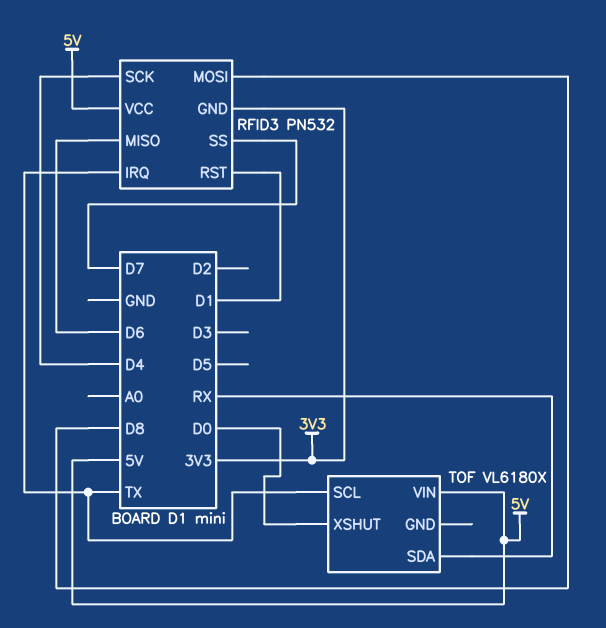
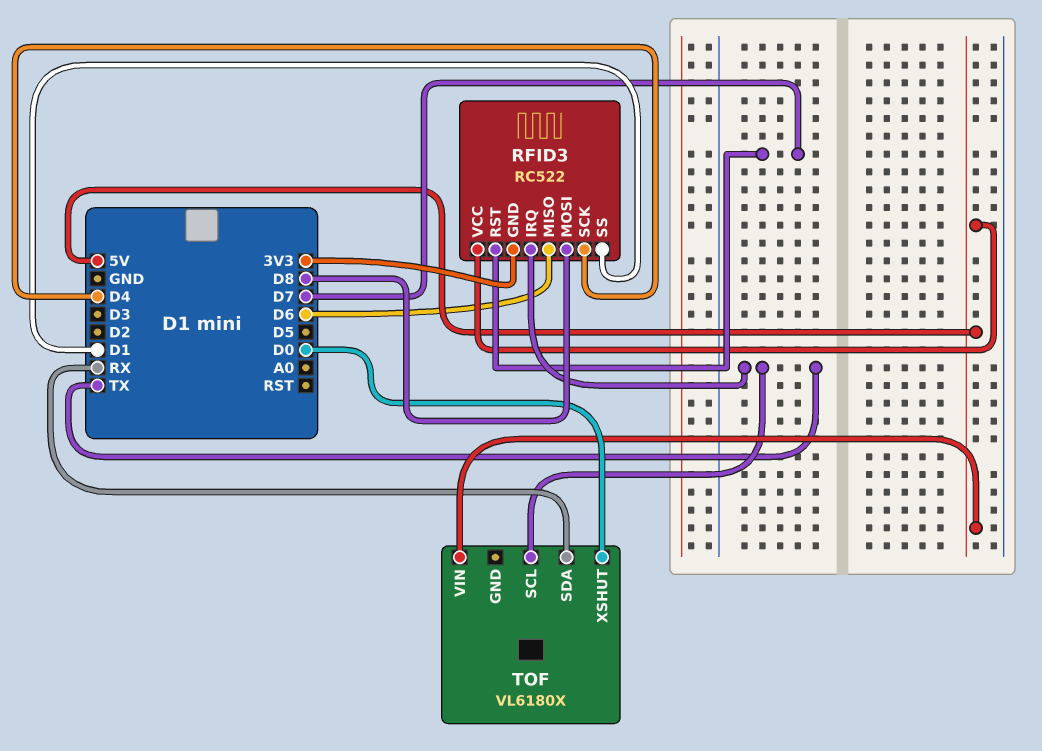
RFID3: PN532 -> RC522
RFID3 pin RST: D1 -> D7
RFID3 pin SS: D7 -> D1

